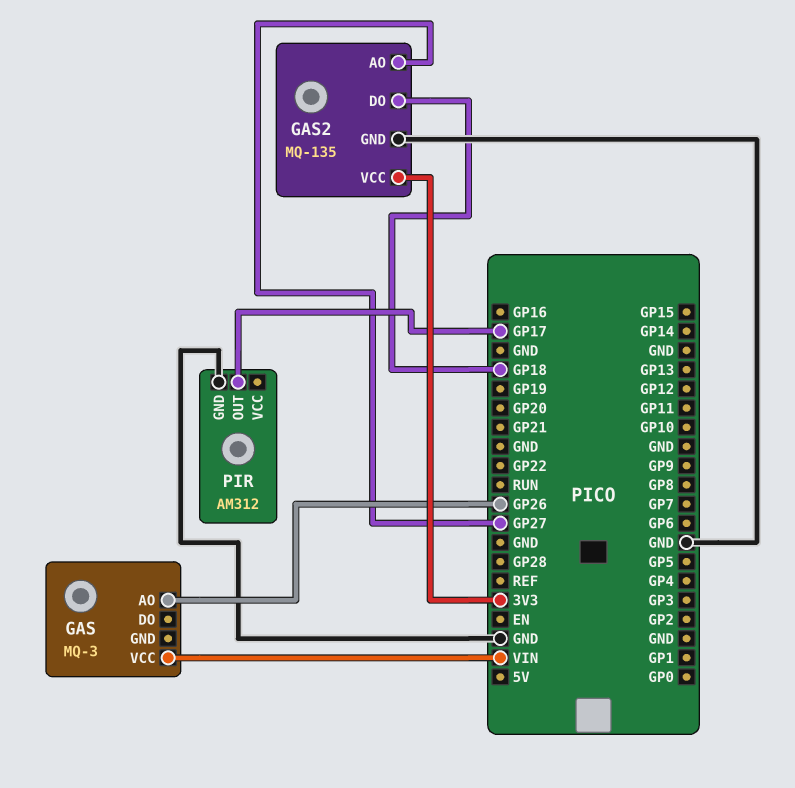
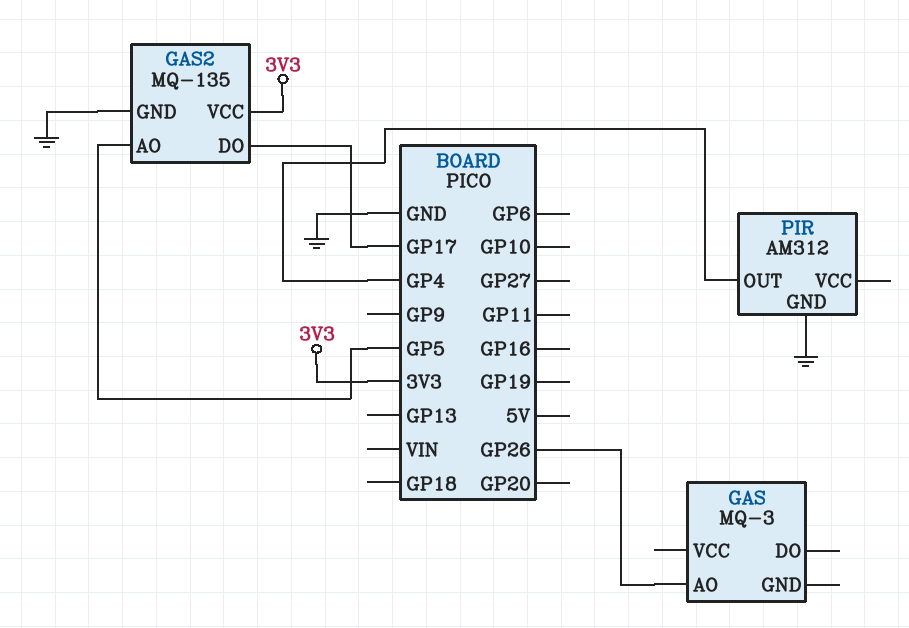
GAS pin VCC: VIN -> none
GAS2 pin AO: GP27 -> GP5
GAS2 pin DO: GP18 -> GP17
PIR pin OUT: GP17 -> GP4

